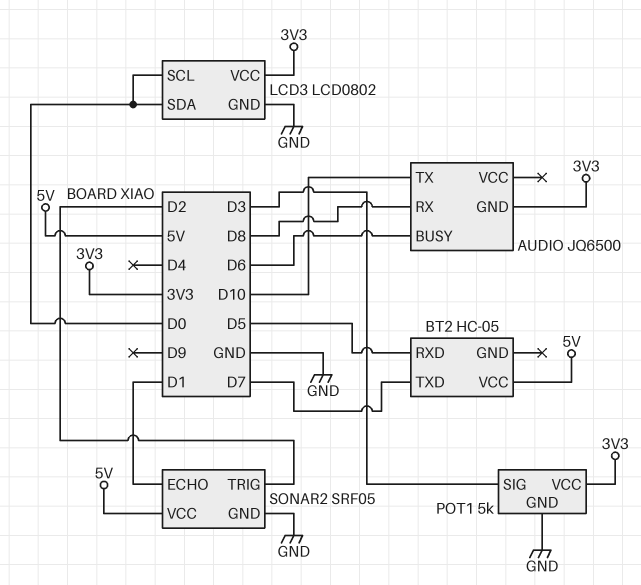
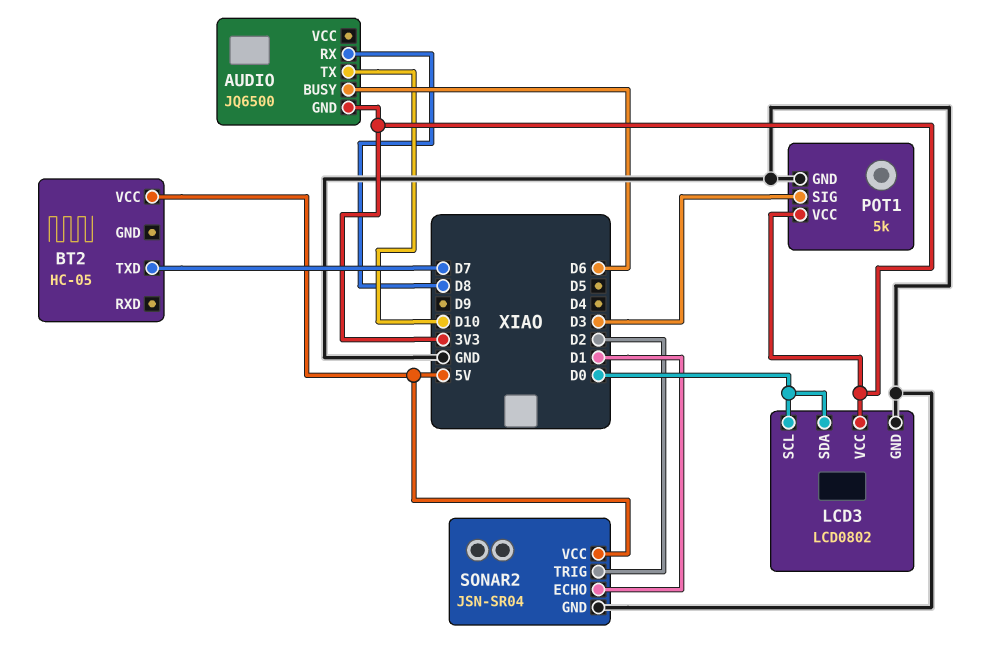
BT2 pin RXD: D5 -> none
SONAR2: SRF05 -> JSN-SR04

